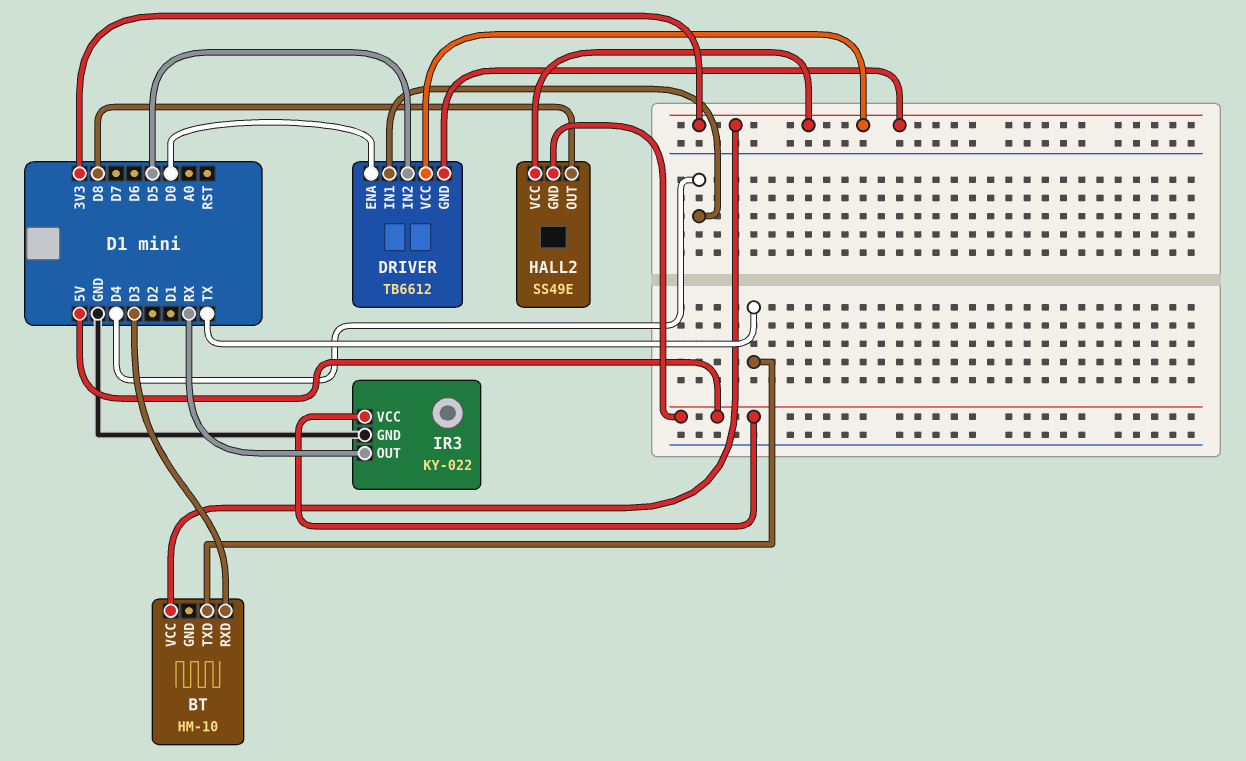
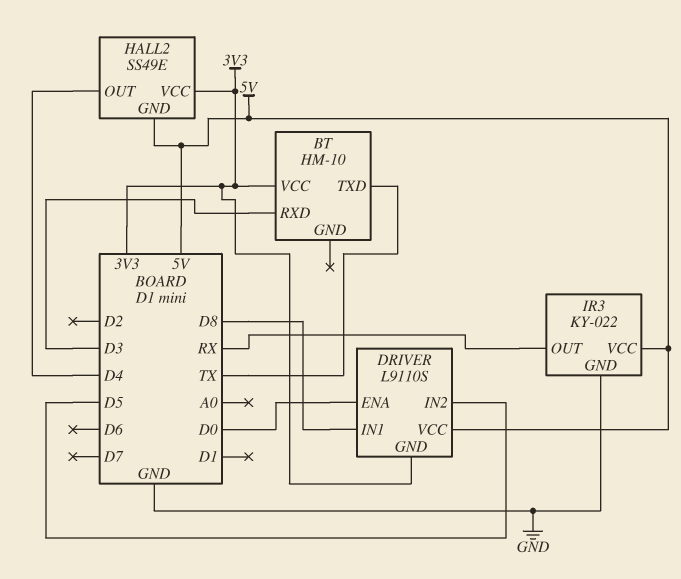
DRIVER: TB6612 -> L9110S
DRIVER pin IN1: D4 -> D8
DRIVER pin VCC: 3V3 -> 5V
HALL2 pin OUT: D8 -> D4

